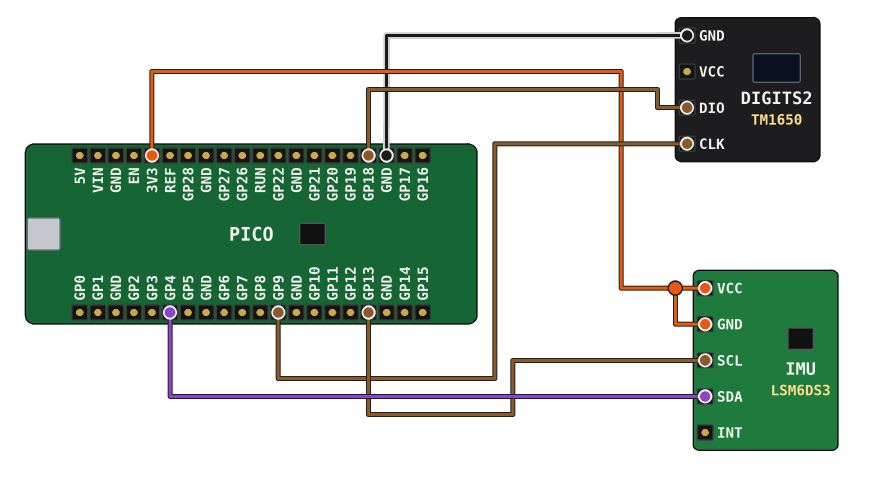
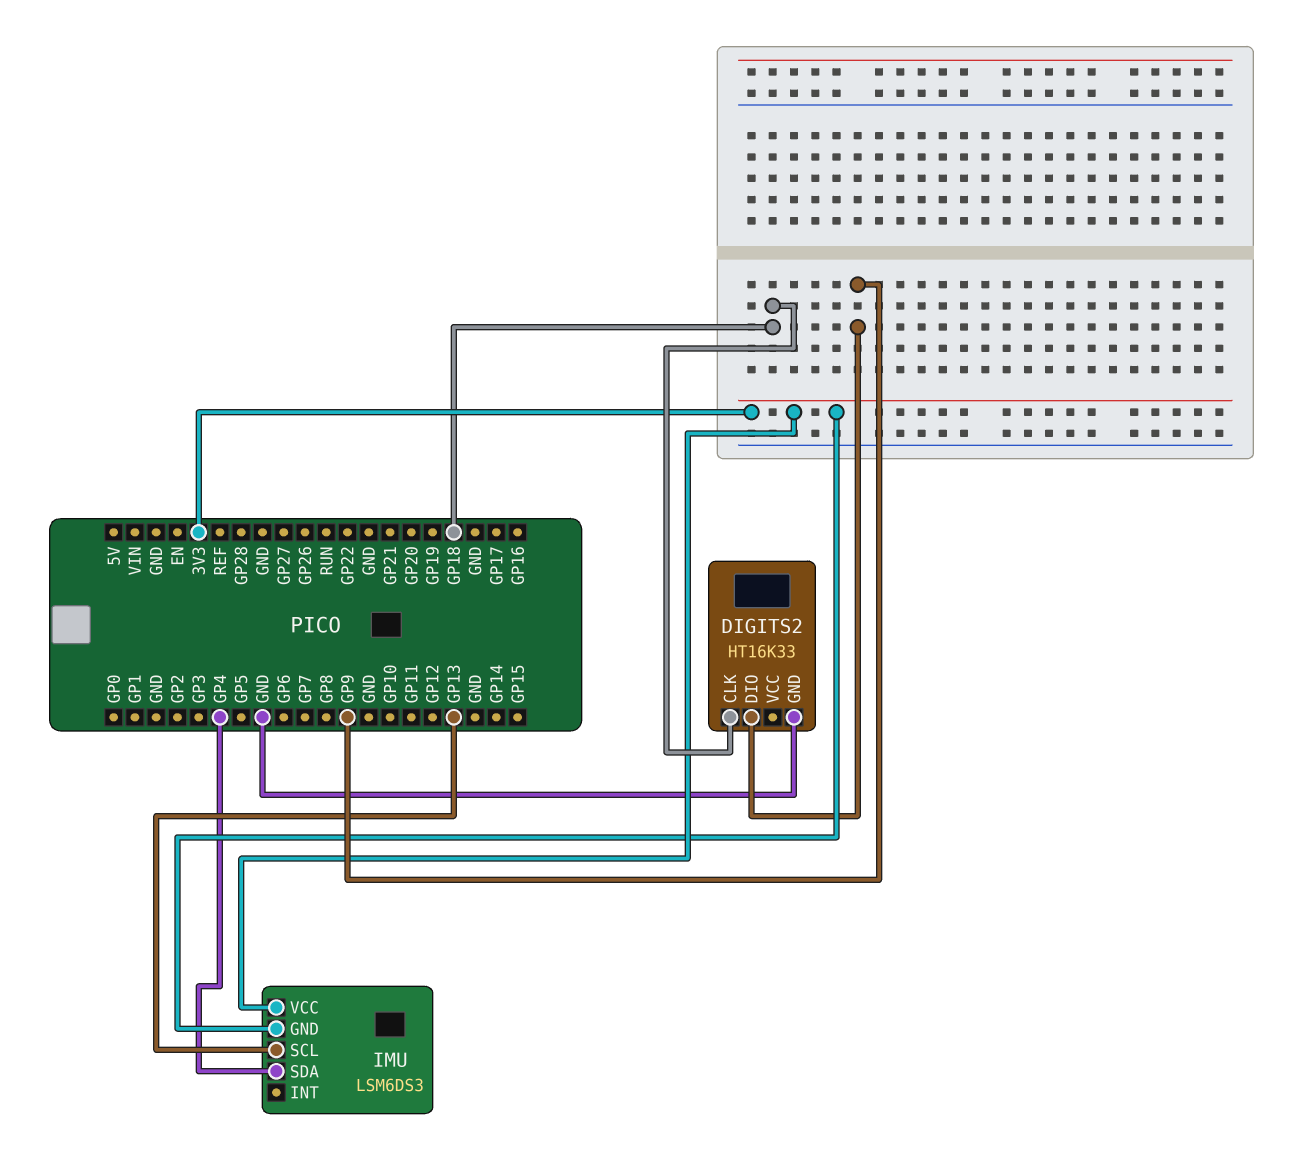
DIGITS2: TM1650 -> HT16K33
DIGITS2 pin CLK: GP9 -> GP18
DIGITS2 pin DIO: GP18 -> GP9

